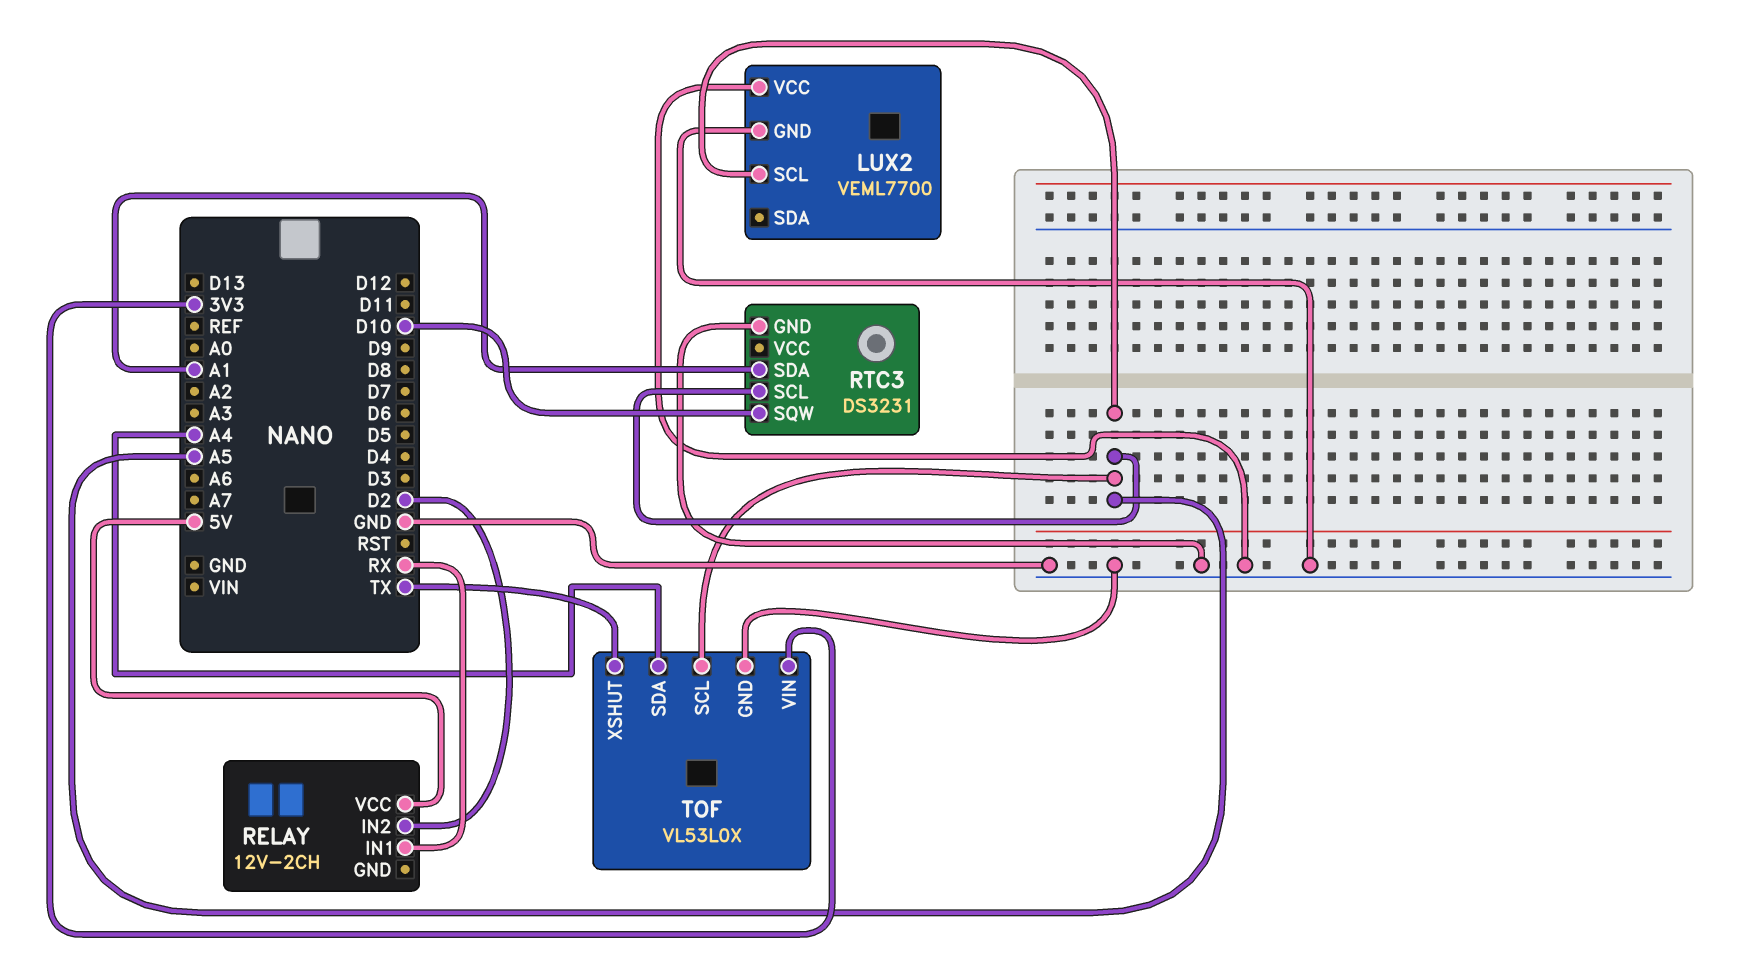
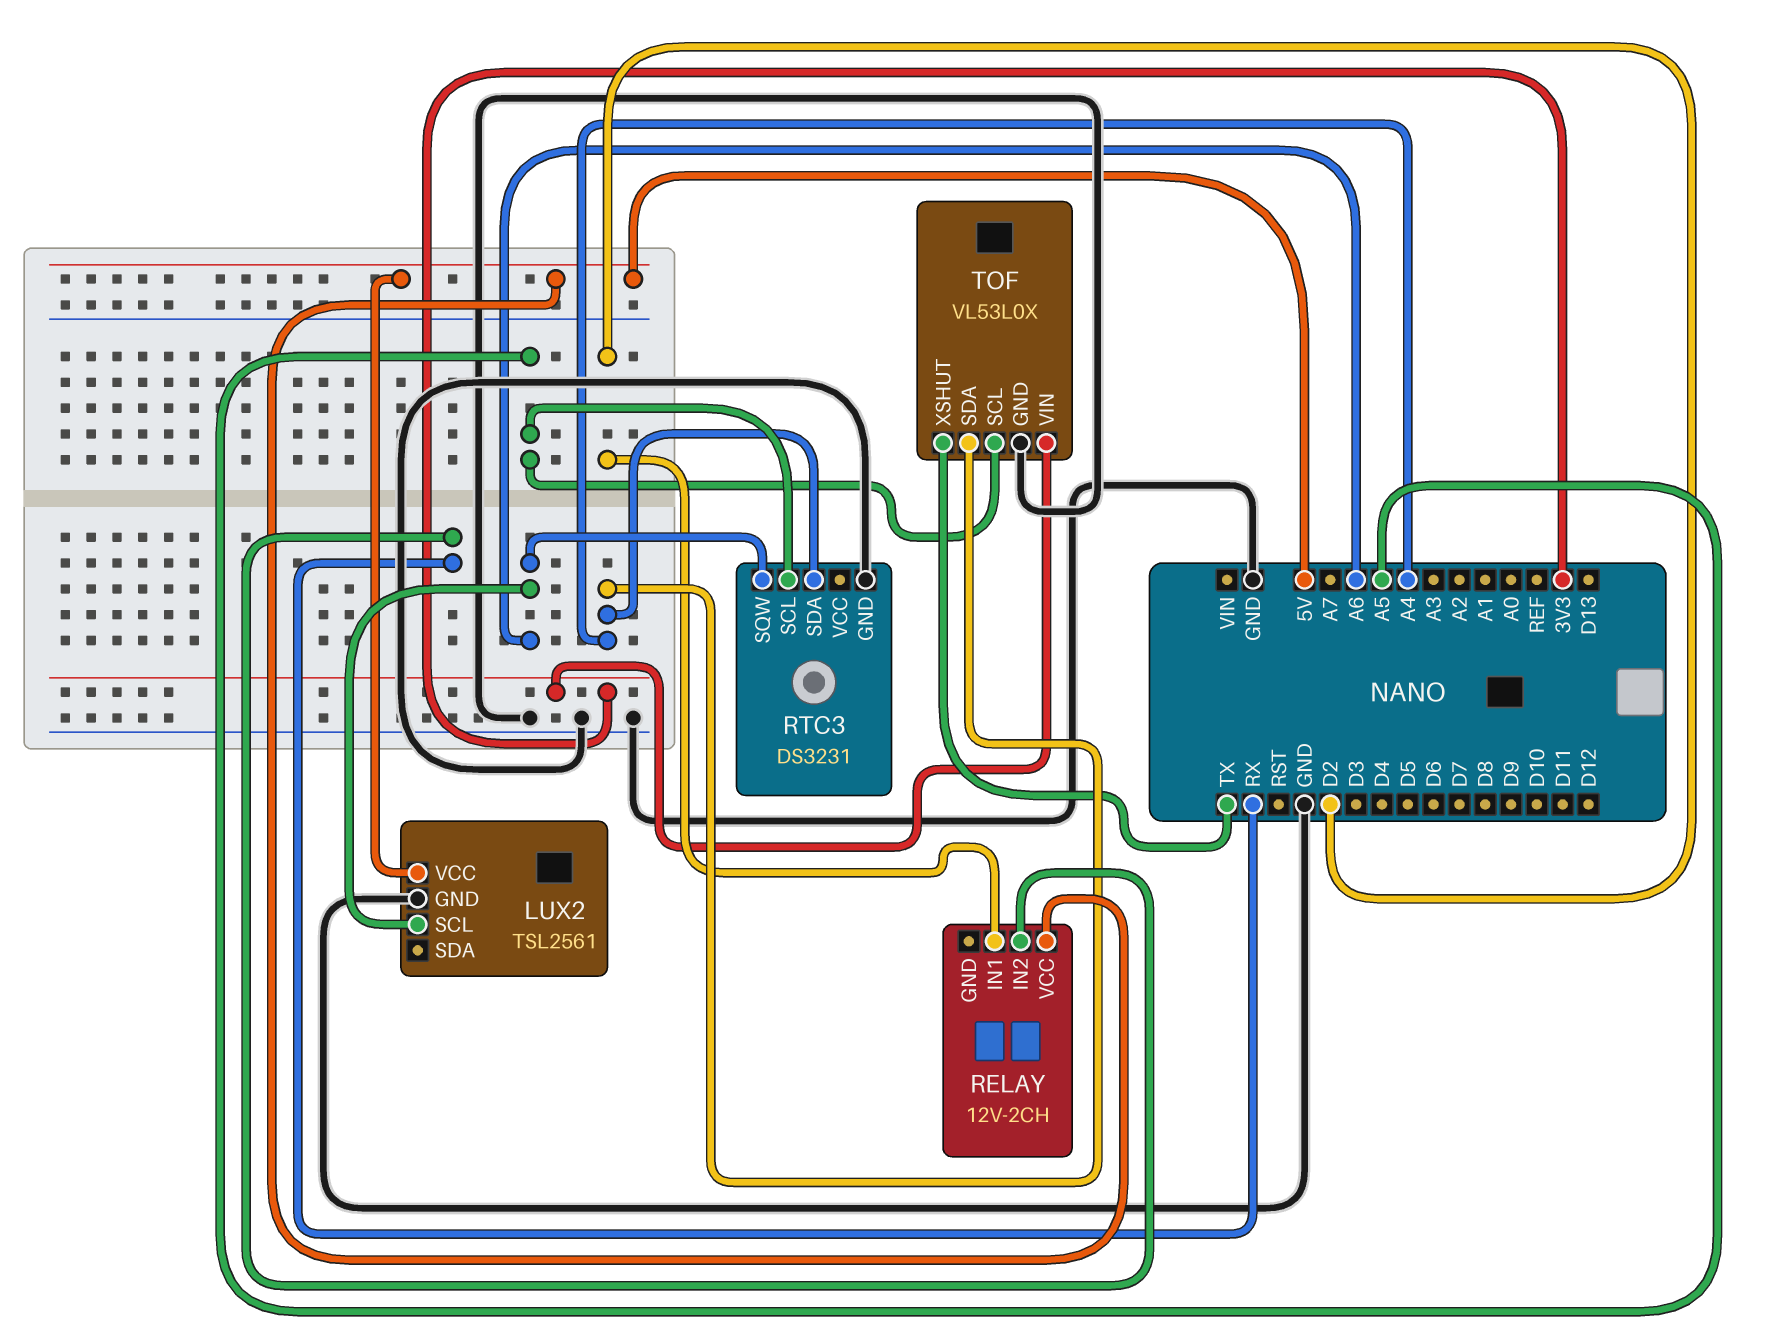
LUX2: VEML7700 -> TSL2561
LUX2 pin SCL: A5 -> A6
LUX2 pin VCC: GND -> 5V
RELAY pin IN1: RX -> D2
RELAY pin IN2: D2 -> RX
RTC3 pin SDA: A1 -> A4
RTC3 pin SQW: D10 -> A6

